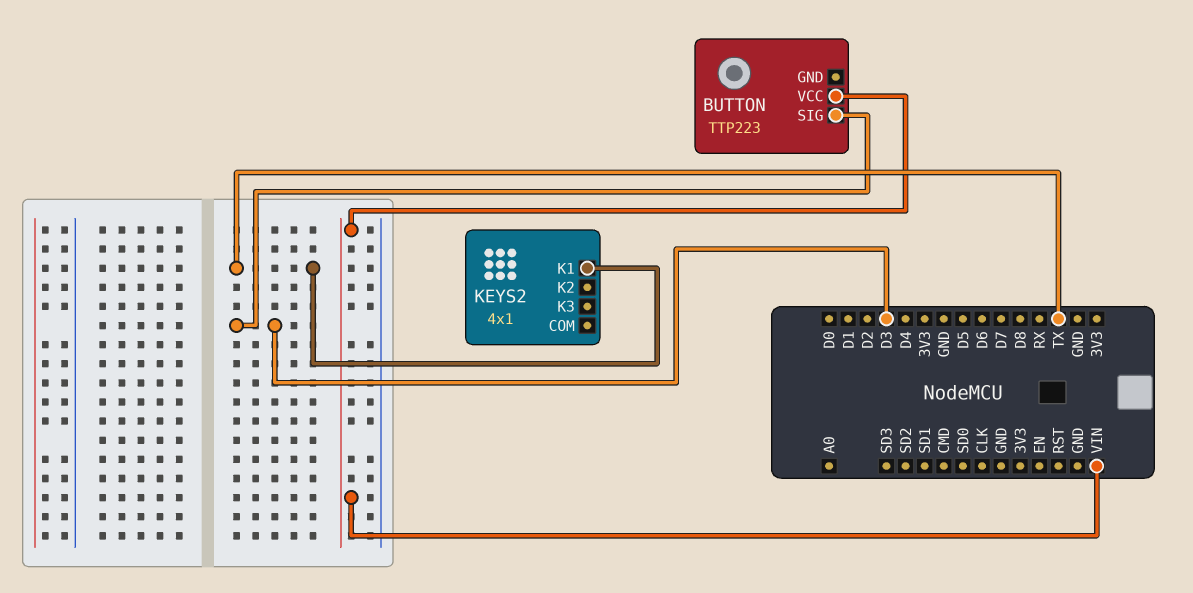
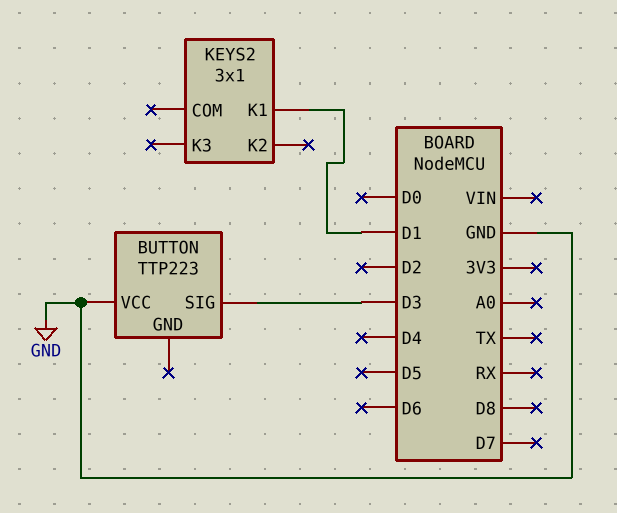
BUTTON pin VCC: VIN -> GND
KEYS2: 4x1 -> 3x1
KEYS2 pin K1: TX -> D1

